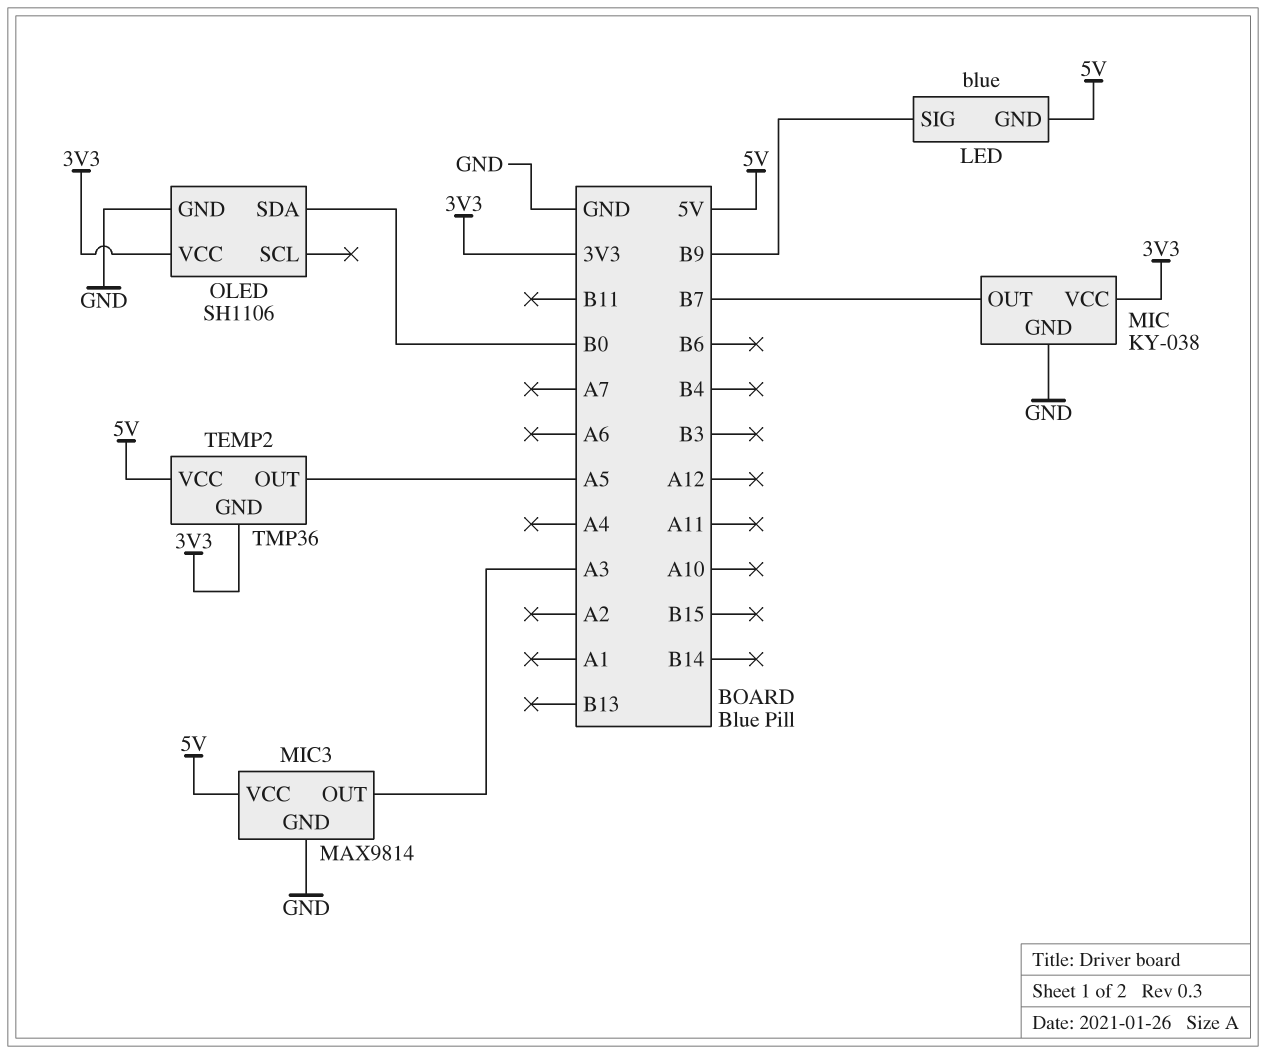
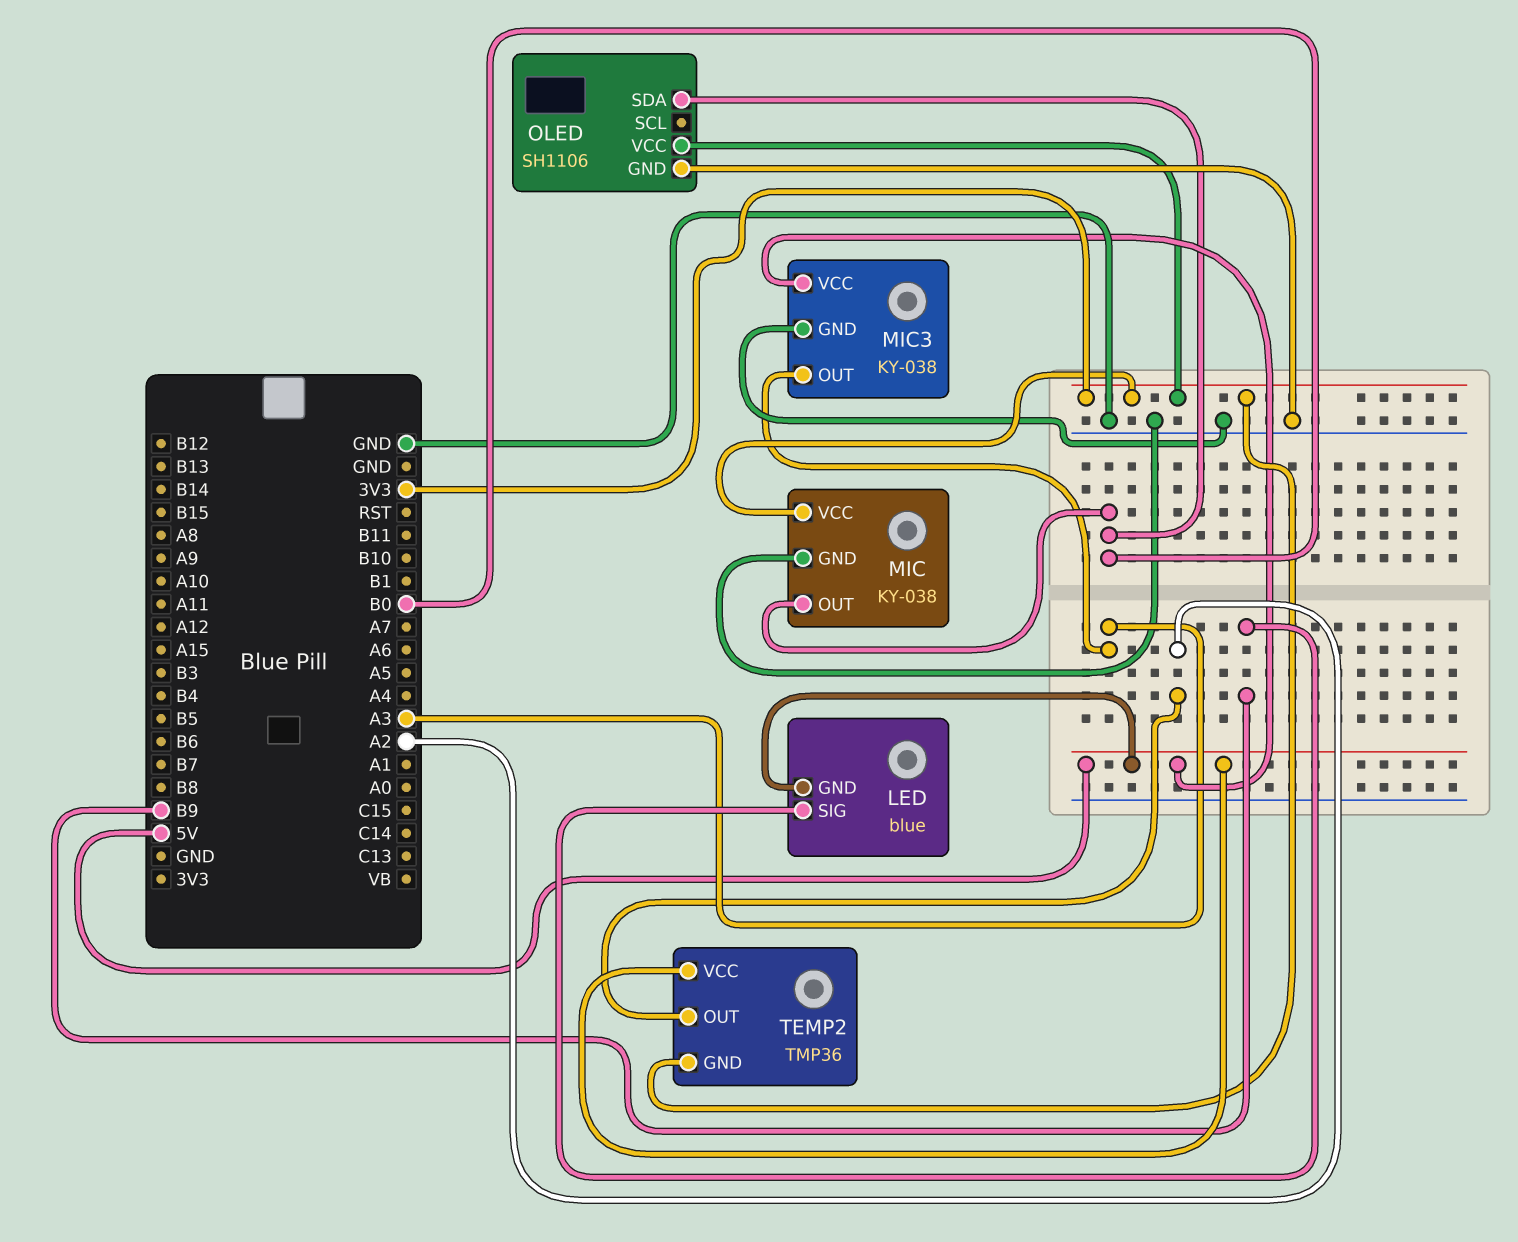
MIC pin OUT: B7 -> B0
MIC3: MAX9814 -> KY-038
TEMP2 pin OUT: A5 -> A2

